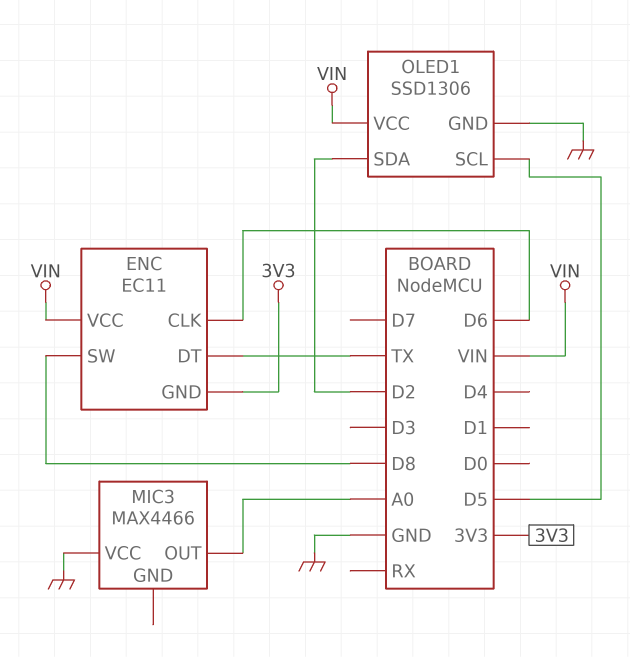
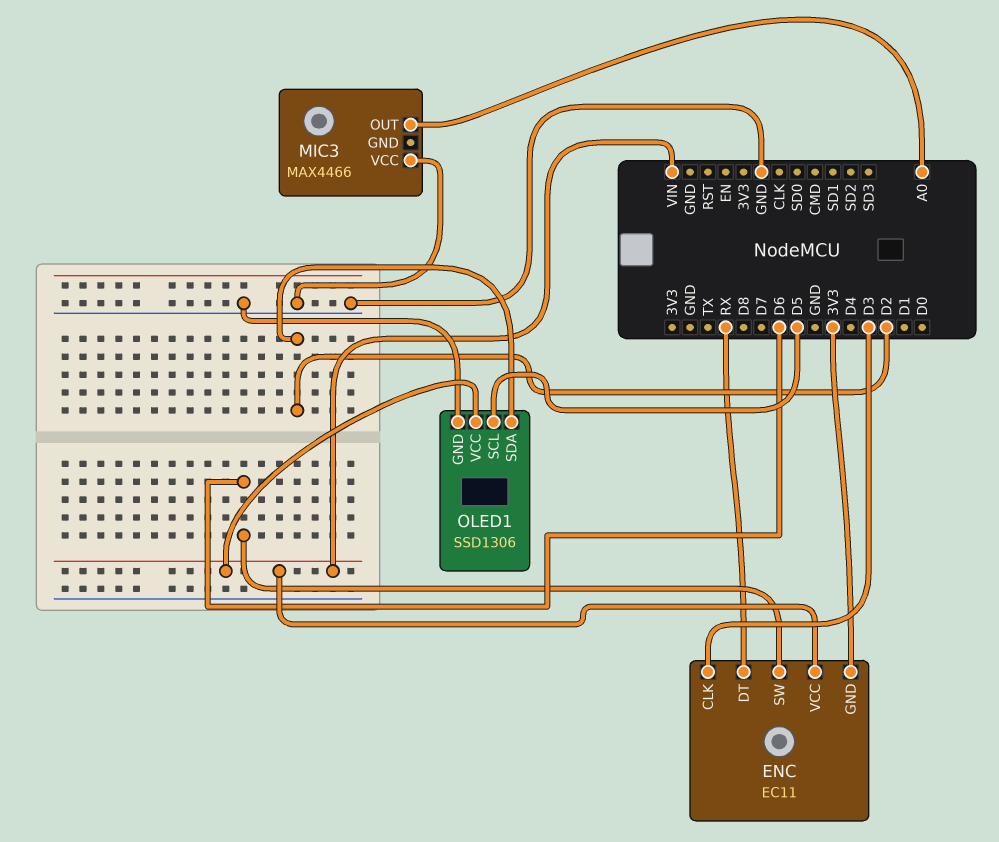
ENC pin CLK: D6 -> D3
ENC pin DT: TX -> RX
ENC pin SW: D8 -> D6

